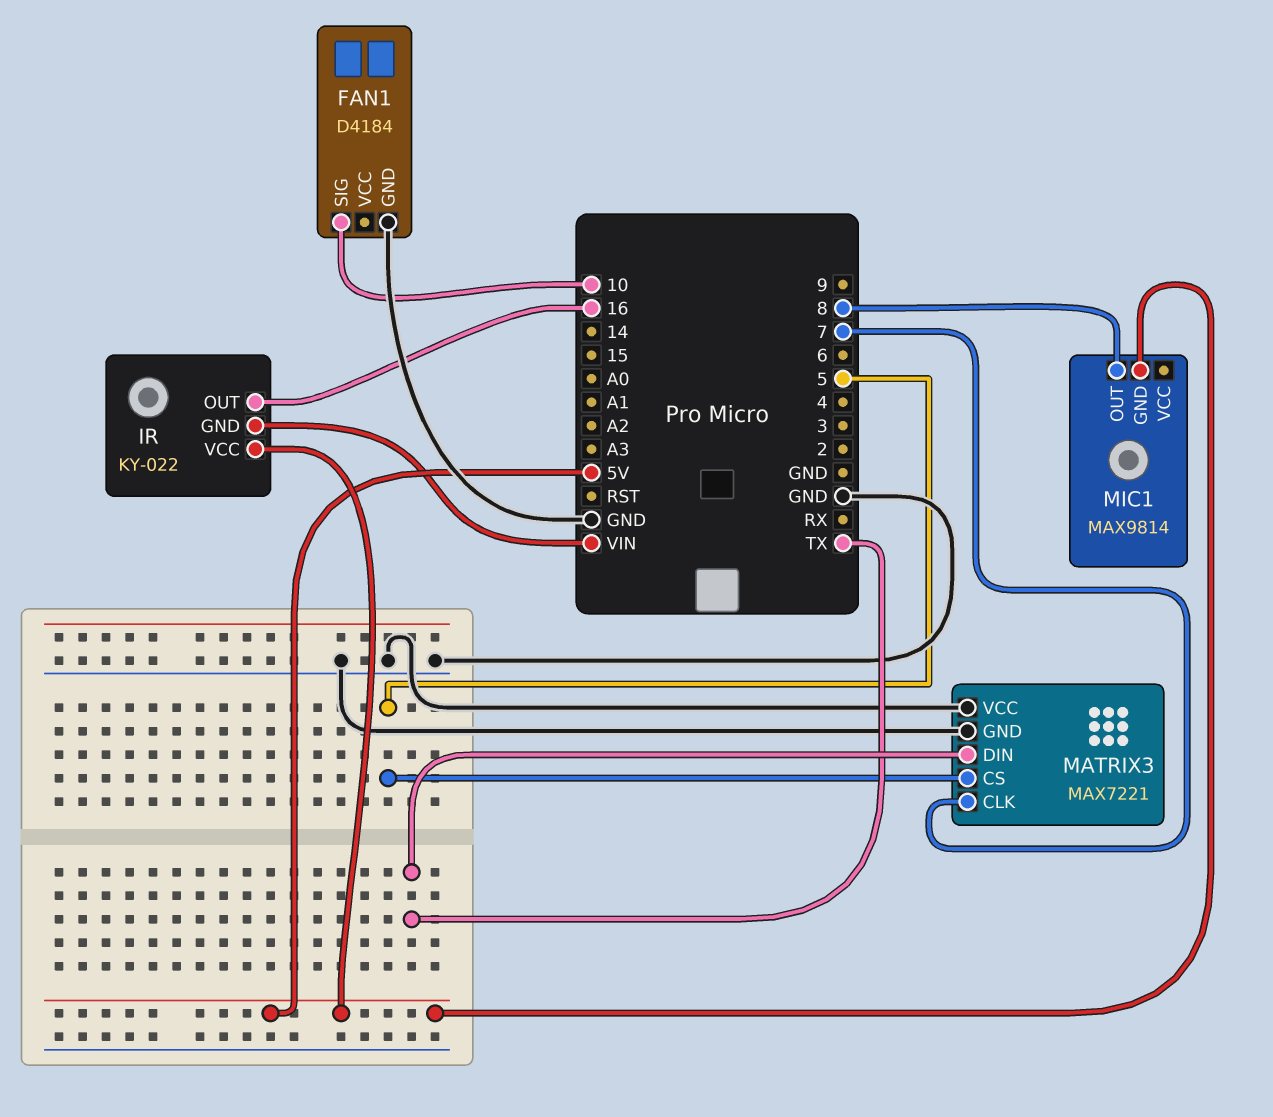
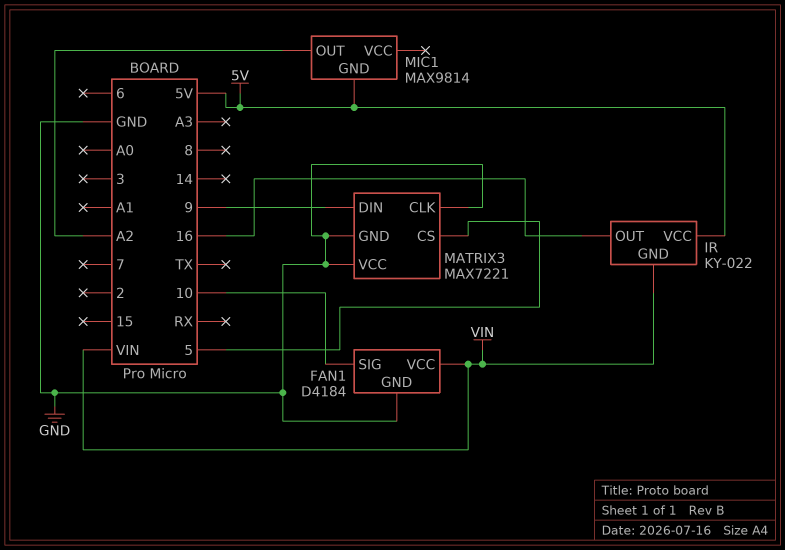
FAN1 pin VCC: none -> VIN
MATRIX3 pin CLK: 7 -> GND
MATRIX3 pin DIN: TX -> 9
MIC1 pin OUT: 8 -> A2

